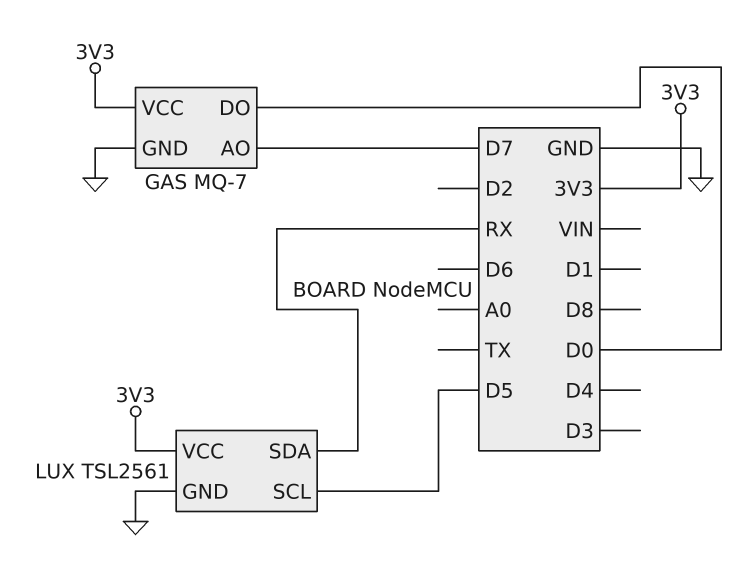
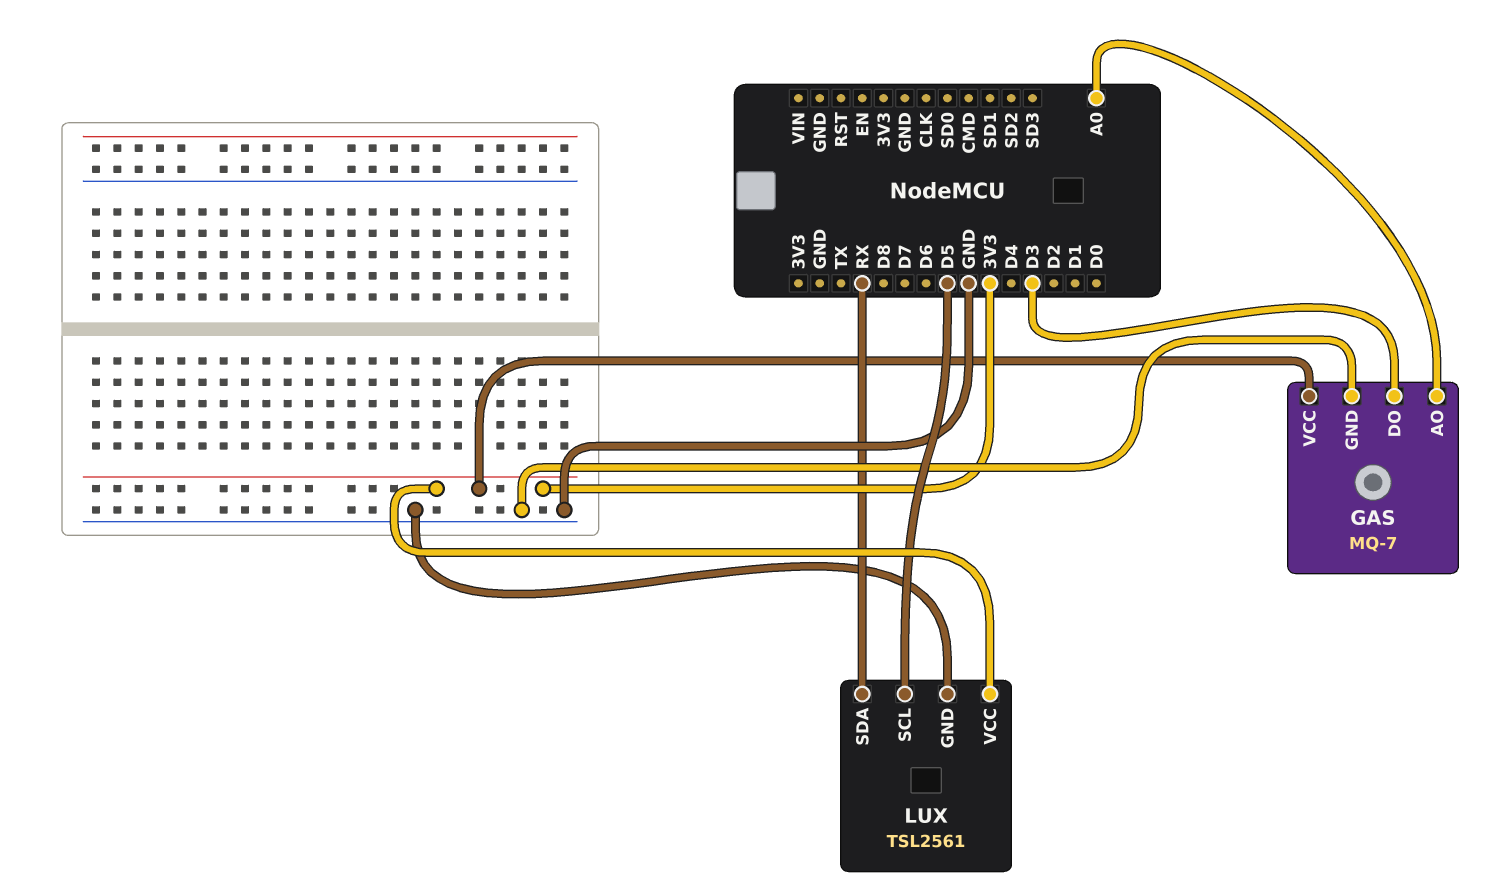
GAS pin AO: D7 -> A0
GAS pin DO: D0 -> D3

